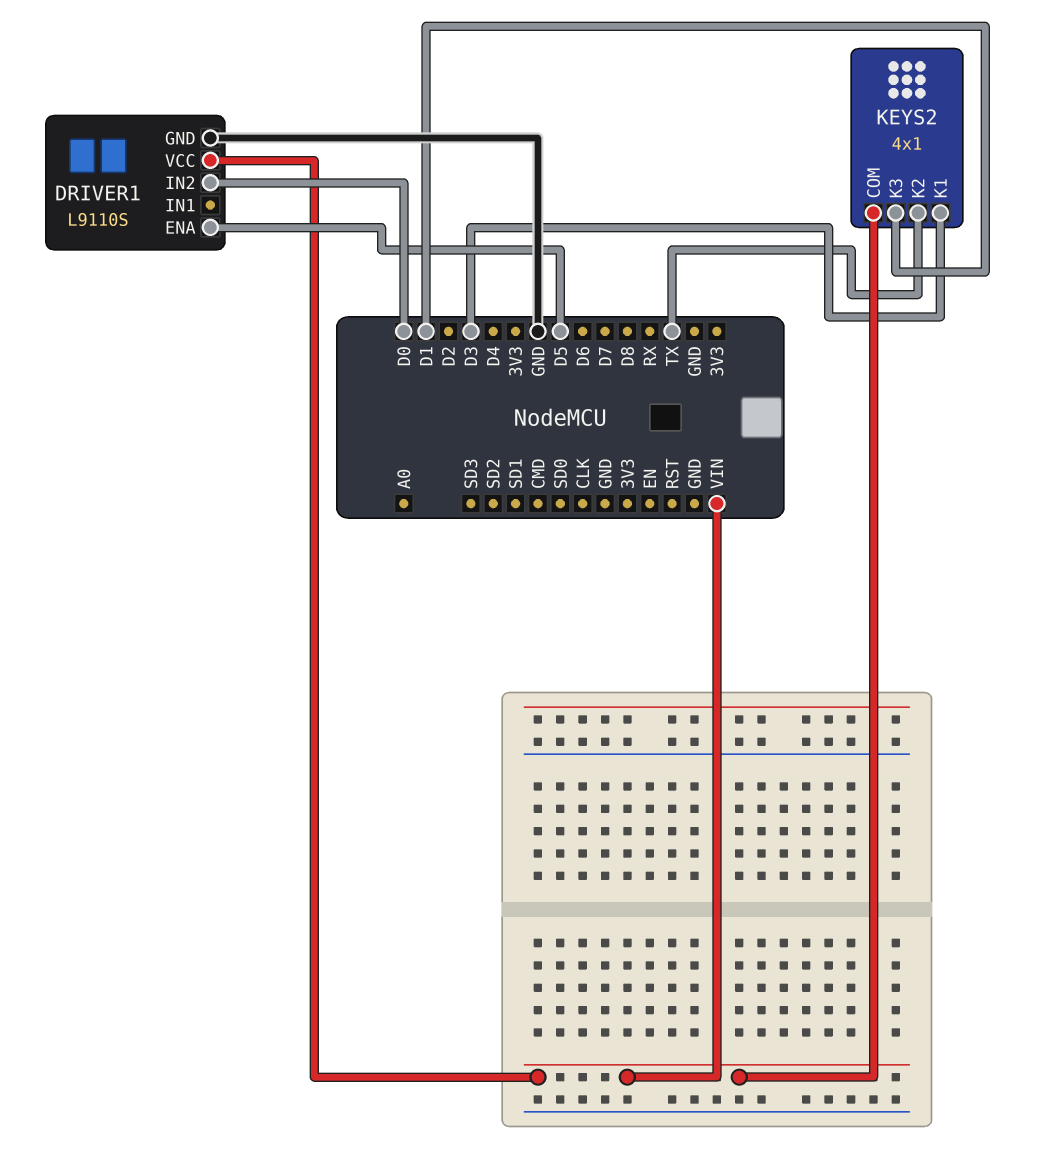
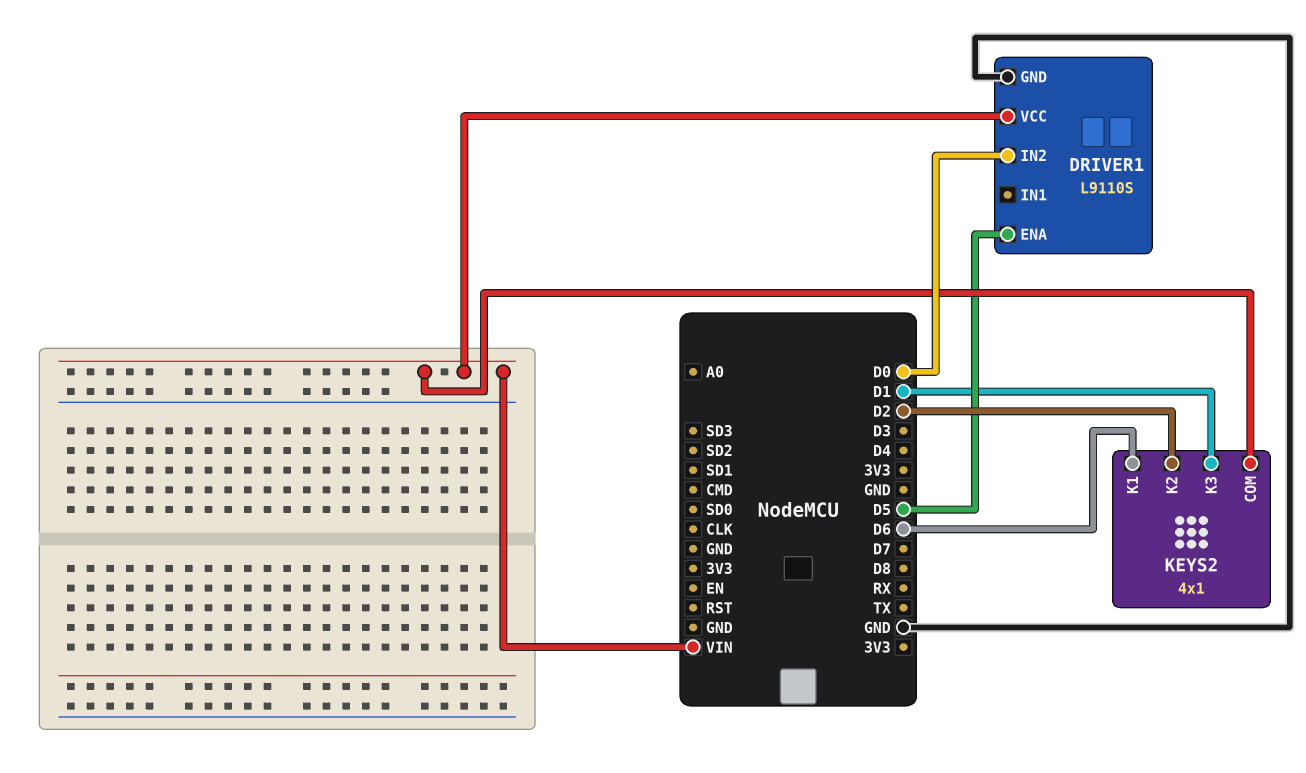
KEYS2 pin K1: D3 -> D6
KEYS2 pin K2: TX -> D2

